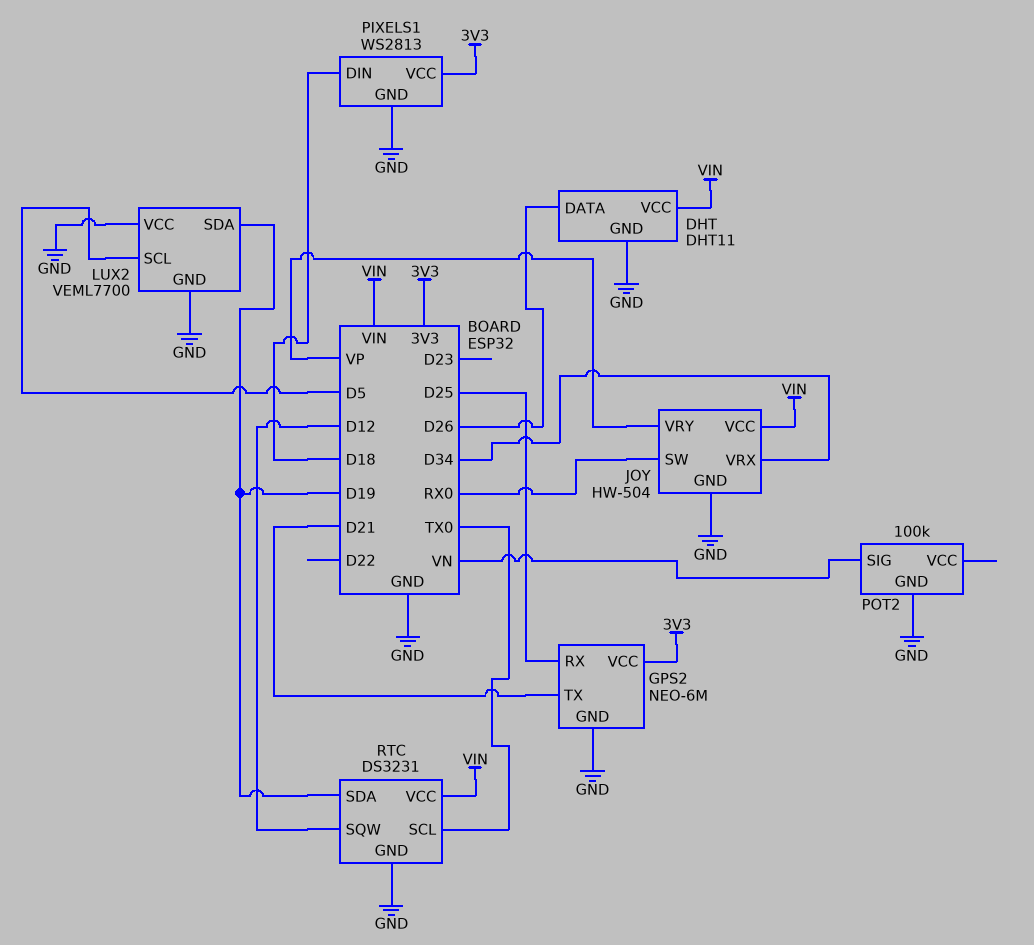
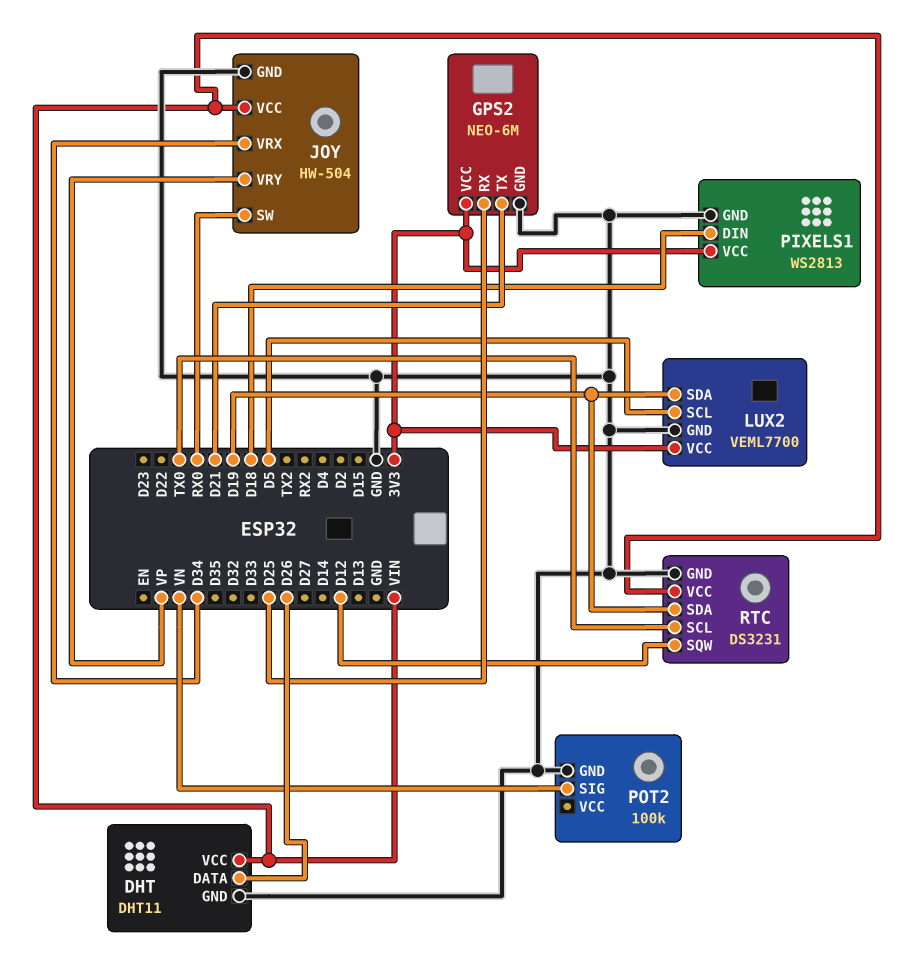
LUX2 pin VCC: GND -> 3V3

